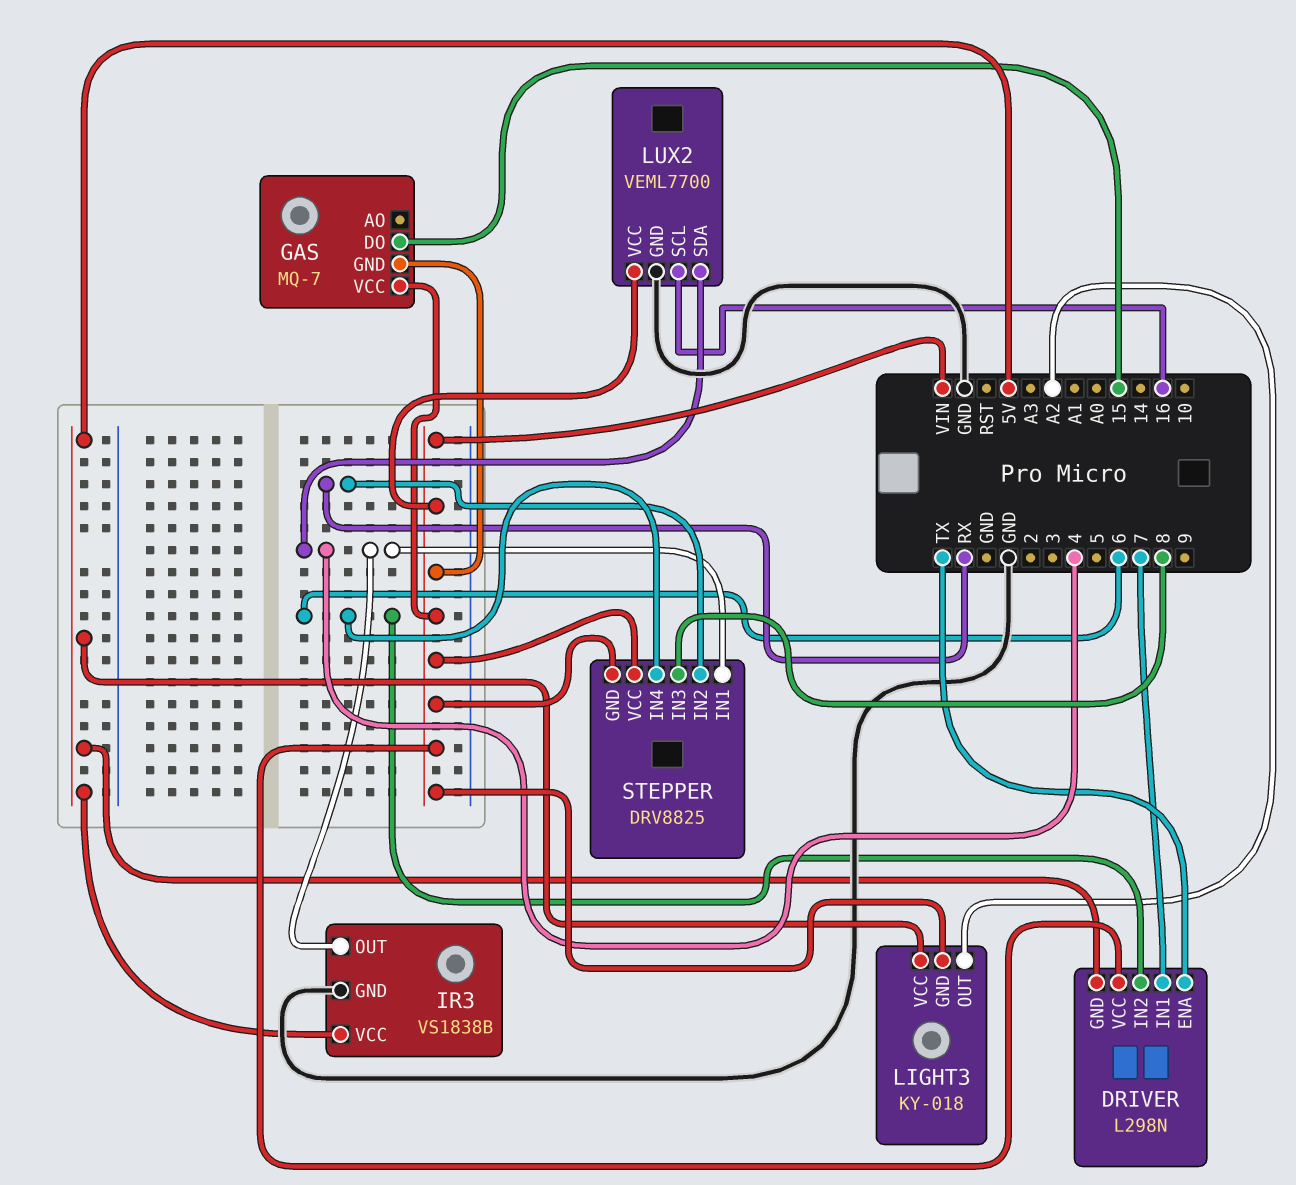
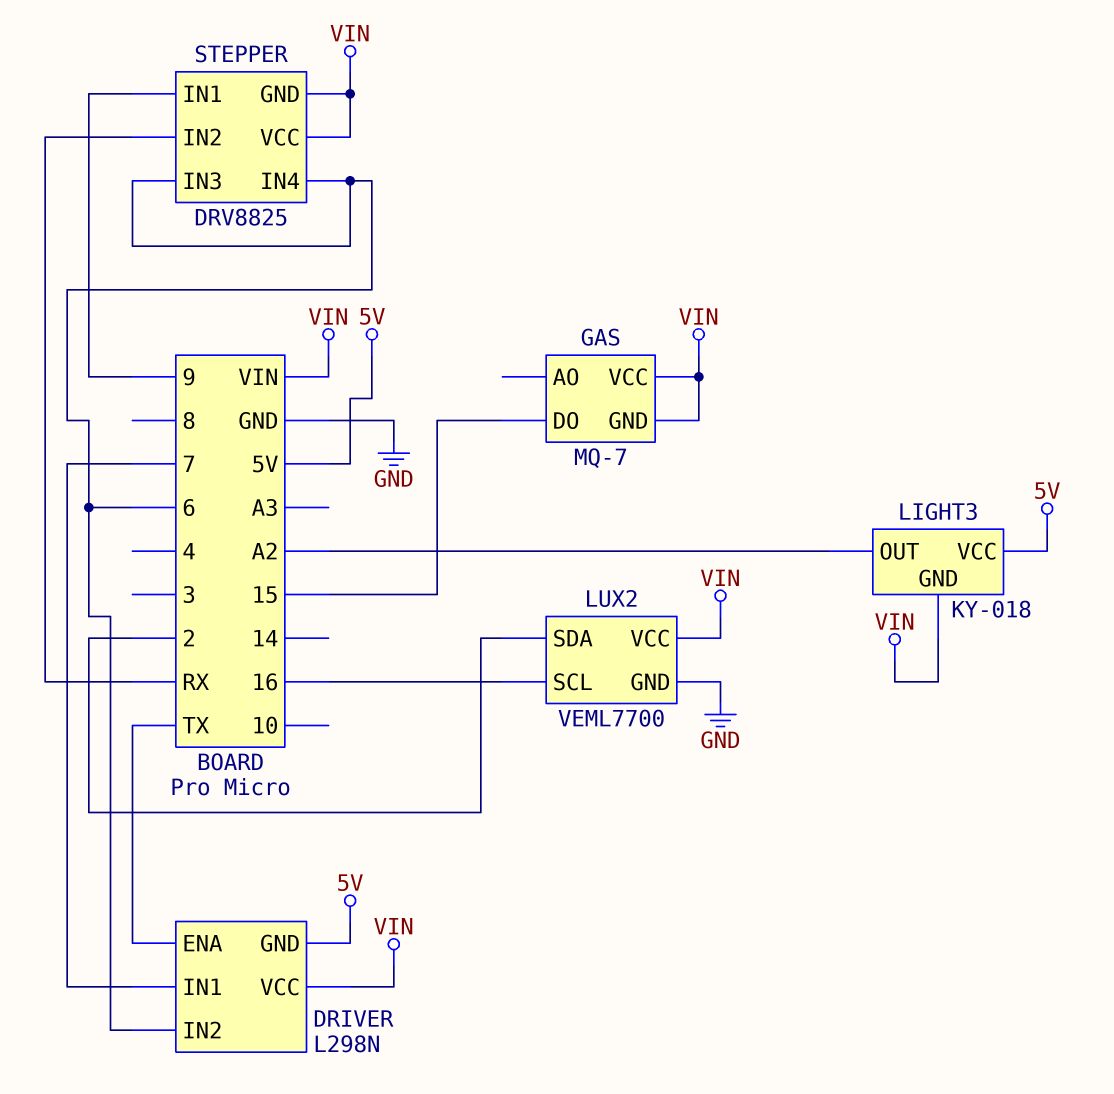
IR3: VS1838B -> none
IR3 pin GND: GND -> none
IR3 pin OUT: 4 -> none
IR3 pin VCC: 5V -> none
LUX2 pin SDA: 4 -> 2
STEPPER pin IN1: 4 -> 9
STEPPER pin IN3: 8 -> 6

